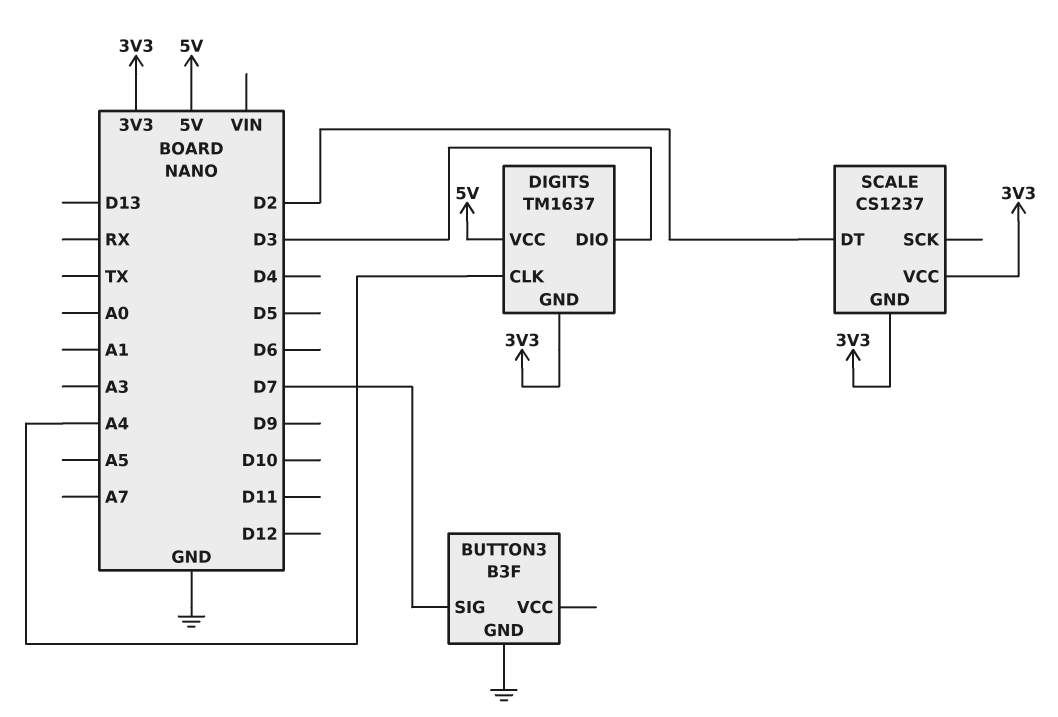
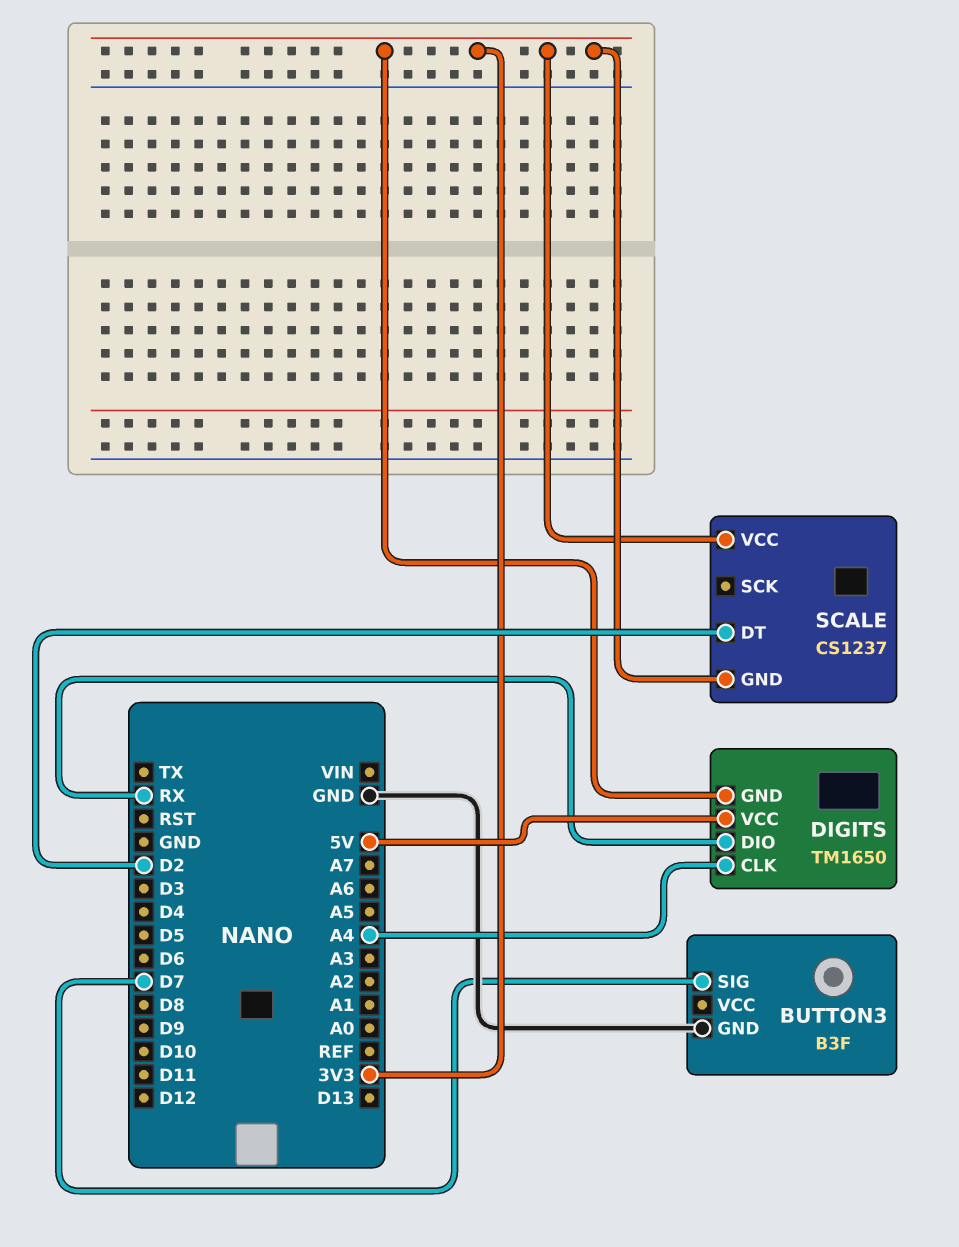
DIGITS: TM1637 -> TM1650
DIGITS pin DIO: D3 -> RX

